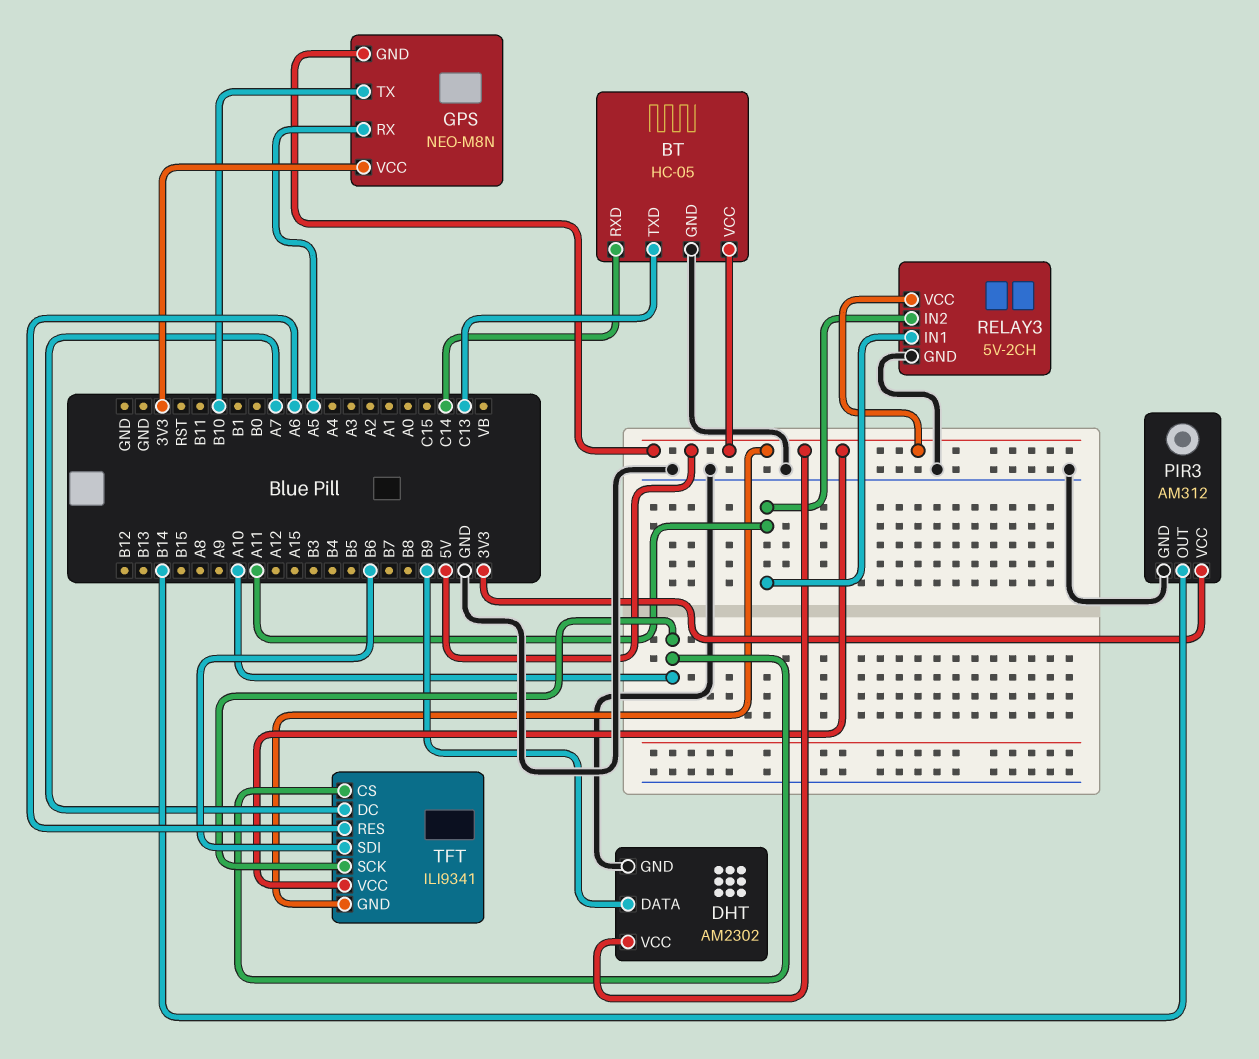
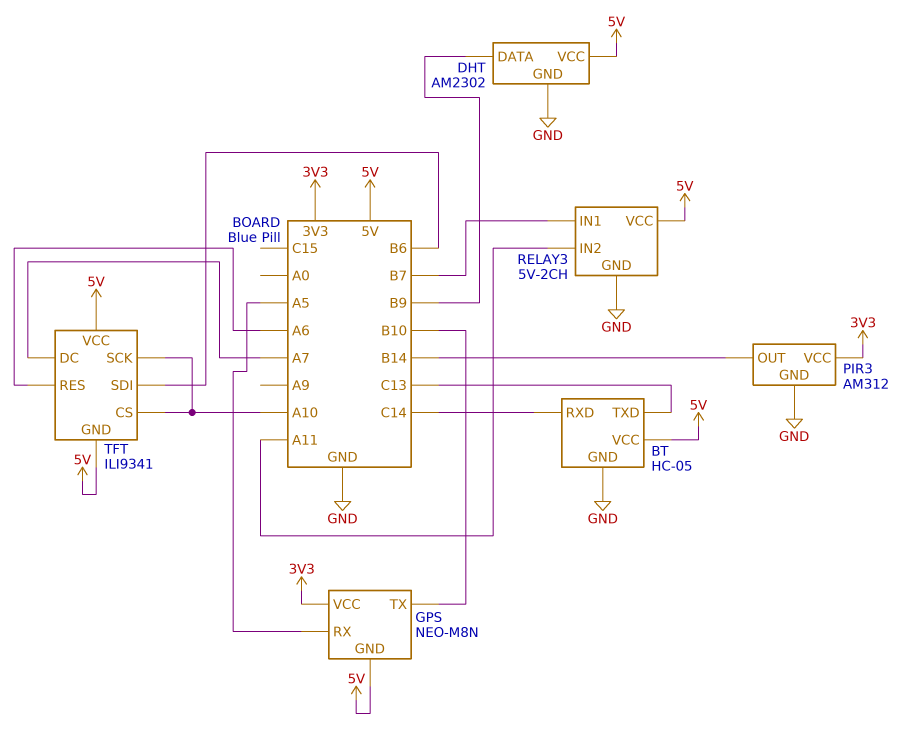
RELAY3 pin IN1: A11 -> B7

